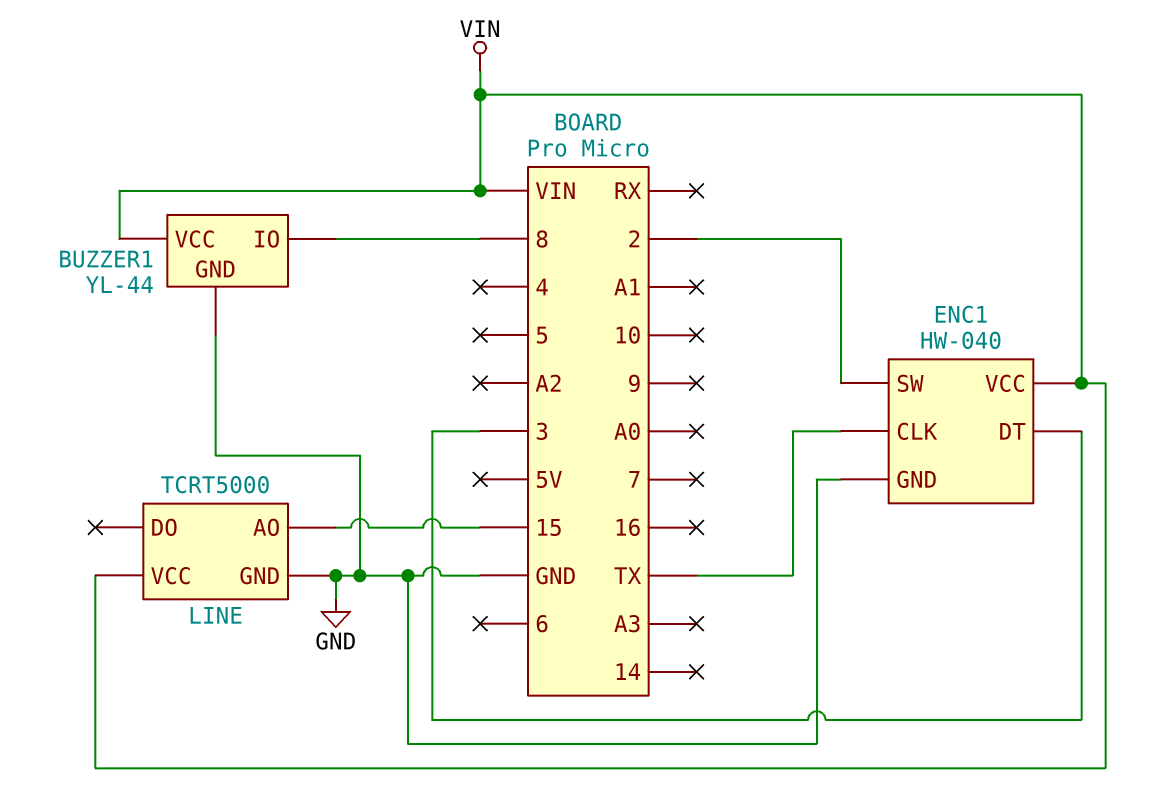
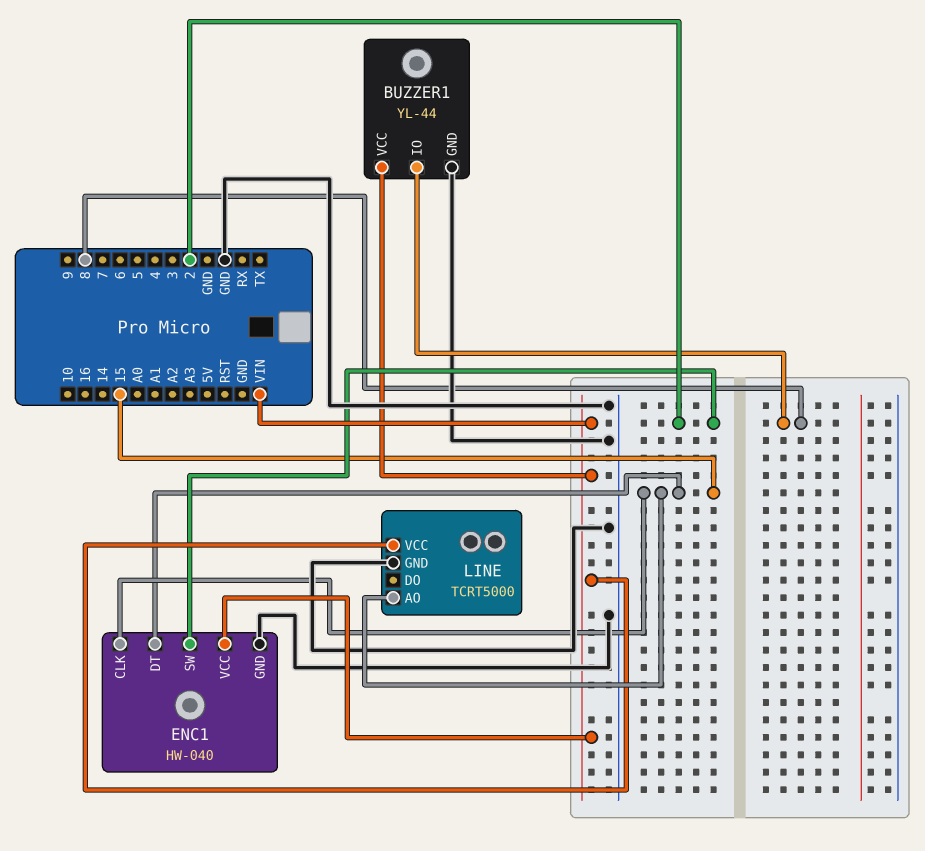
ENC1 pin CLK: TX -> 15
ENC1 pin DT: 3 -> 15

